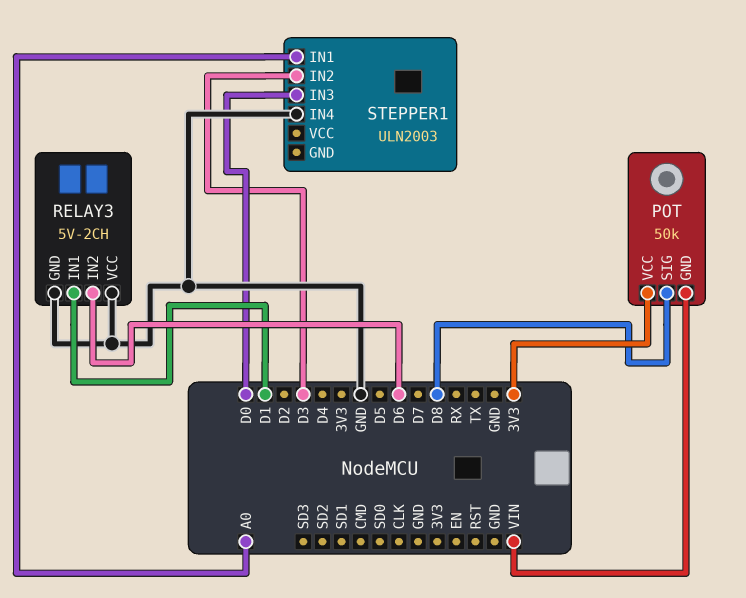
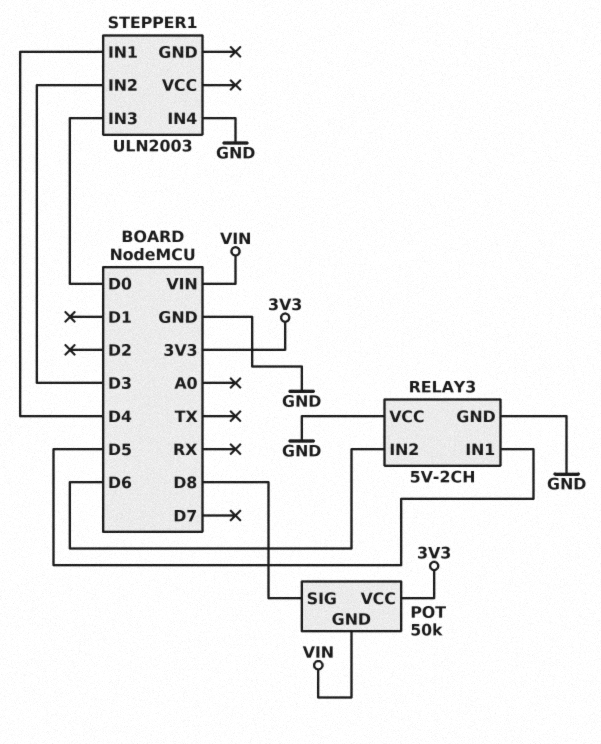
RELAY3 pin IN1: D1 -> D5
STEPPER1 pin IN1: A0 -> D4

